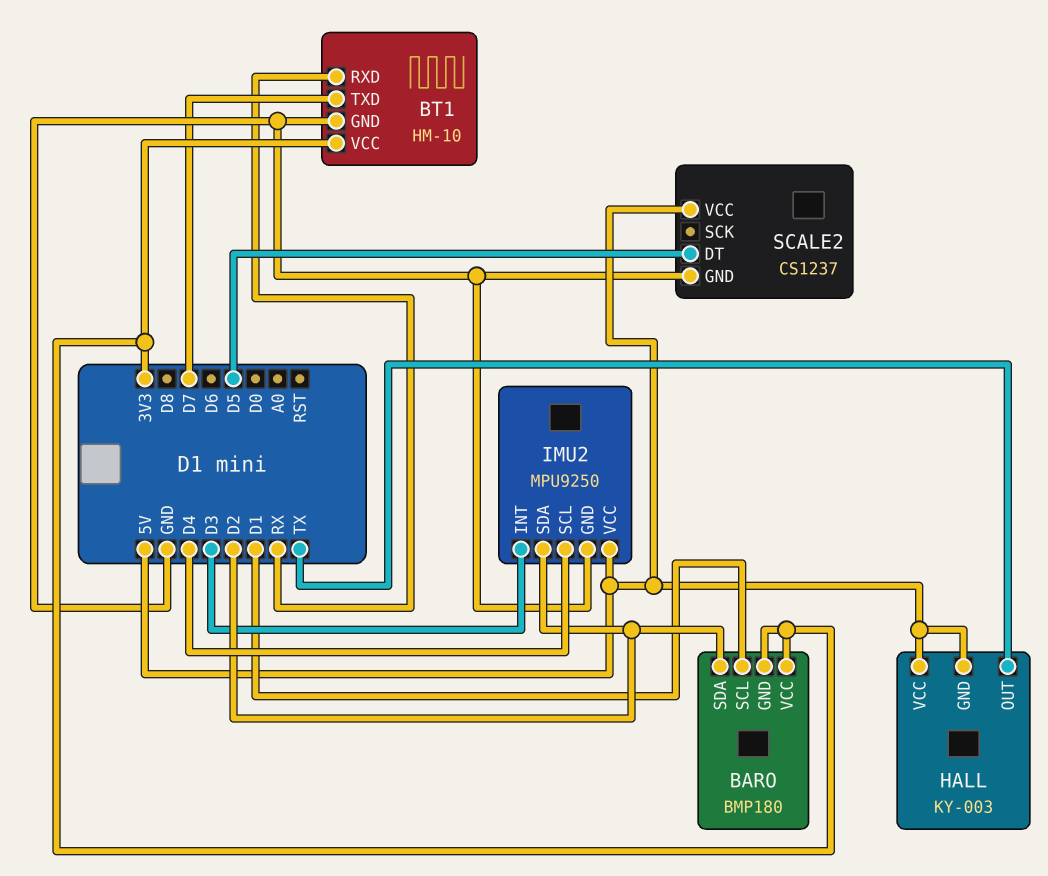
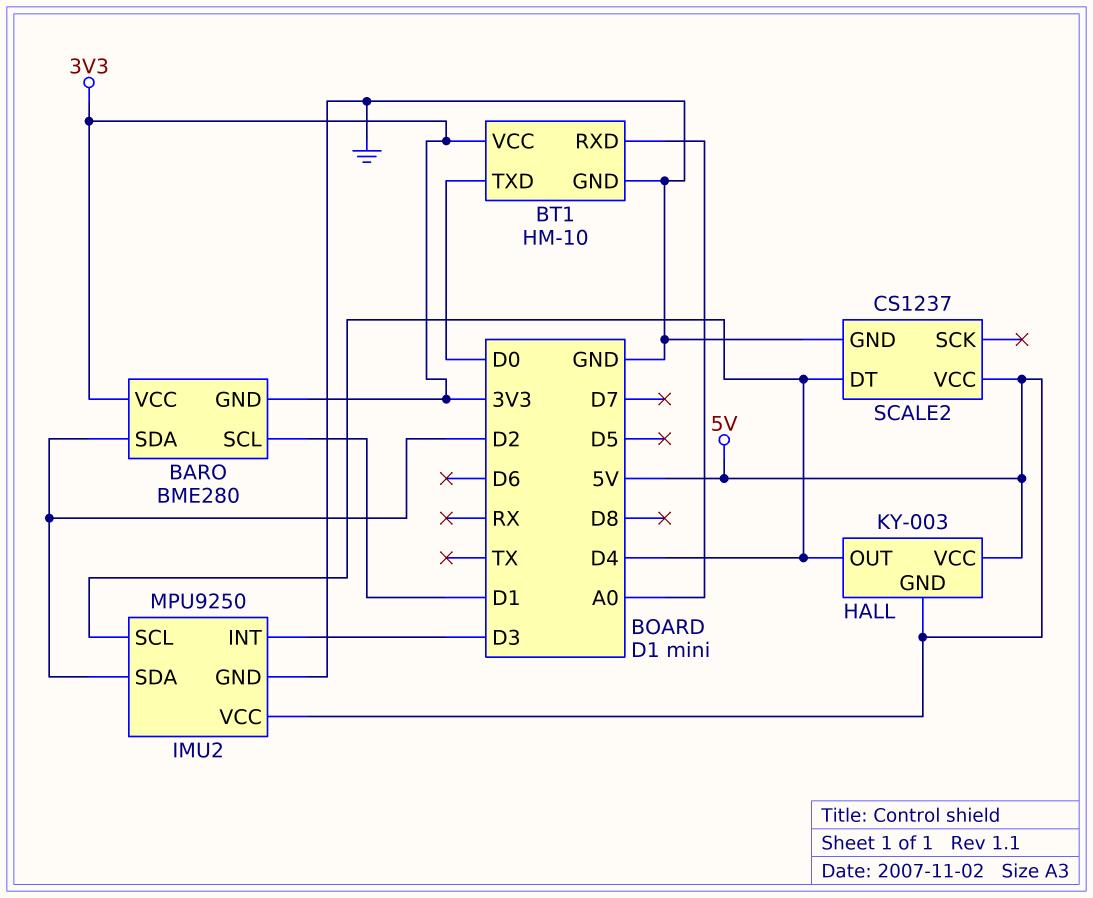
BARO: BMP180 -> BME280
BT1 pin RXD: RX -> A0
BT1 pin TXD: D7 -> D0
HALL pin OUT: TX -> D4
SCALE2 pin DT: D5 -> D4

